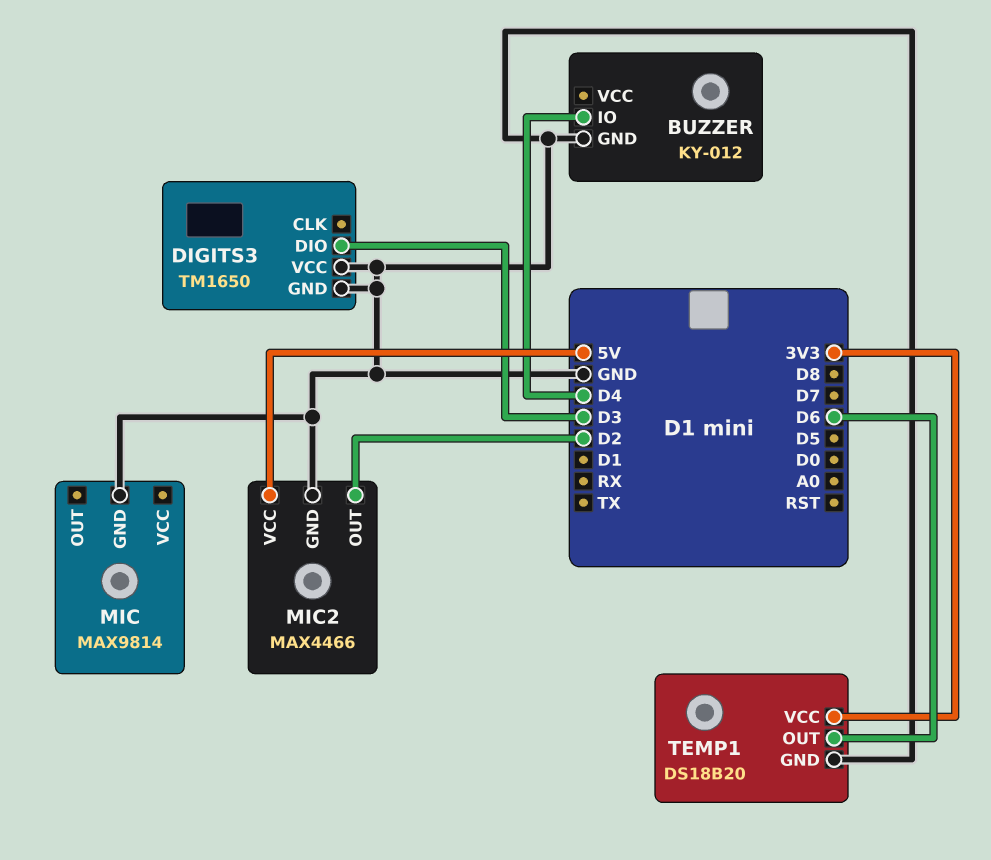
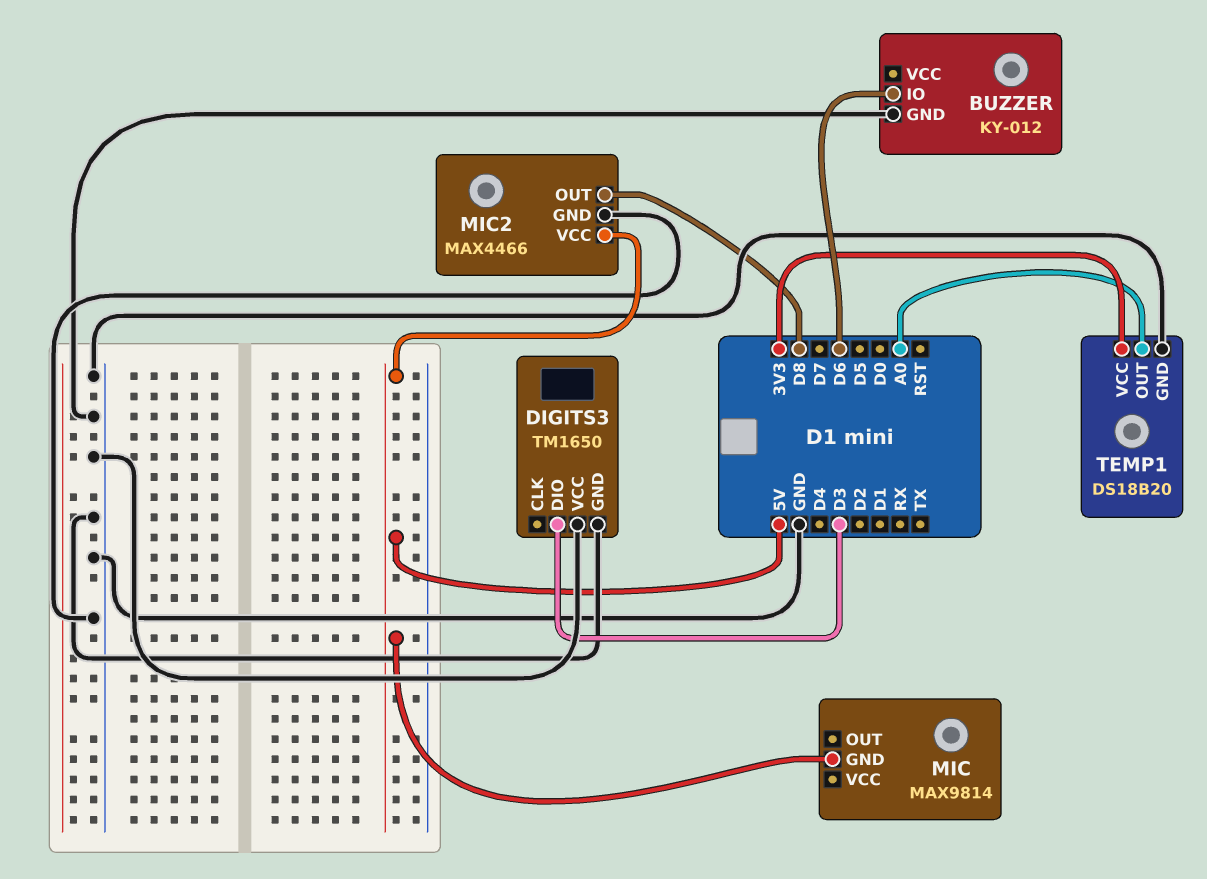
BUZZER pin IO: D4 -> D6
MIC pin GND: GND -> 5V
MIC2 pin OUT: D2 -> D8
TEMP1 pin OUT: D6 -> A0

